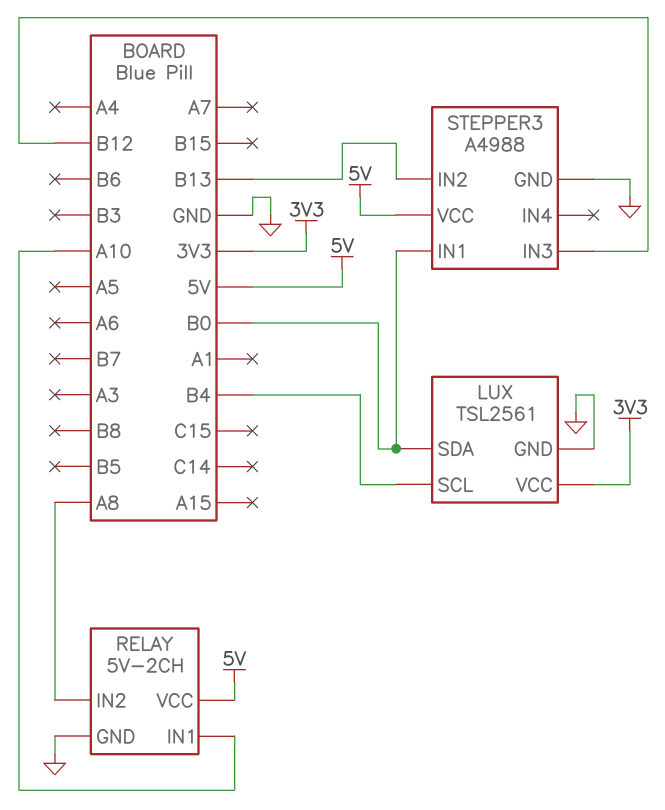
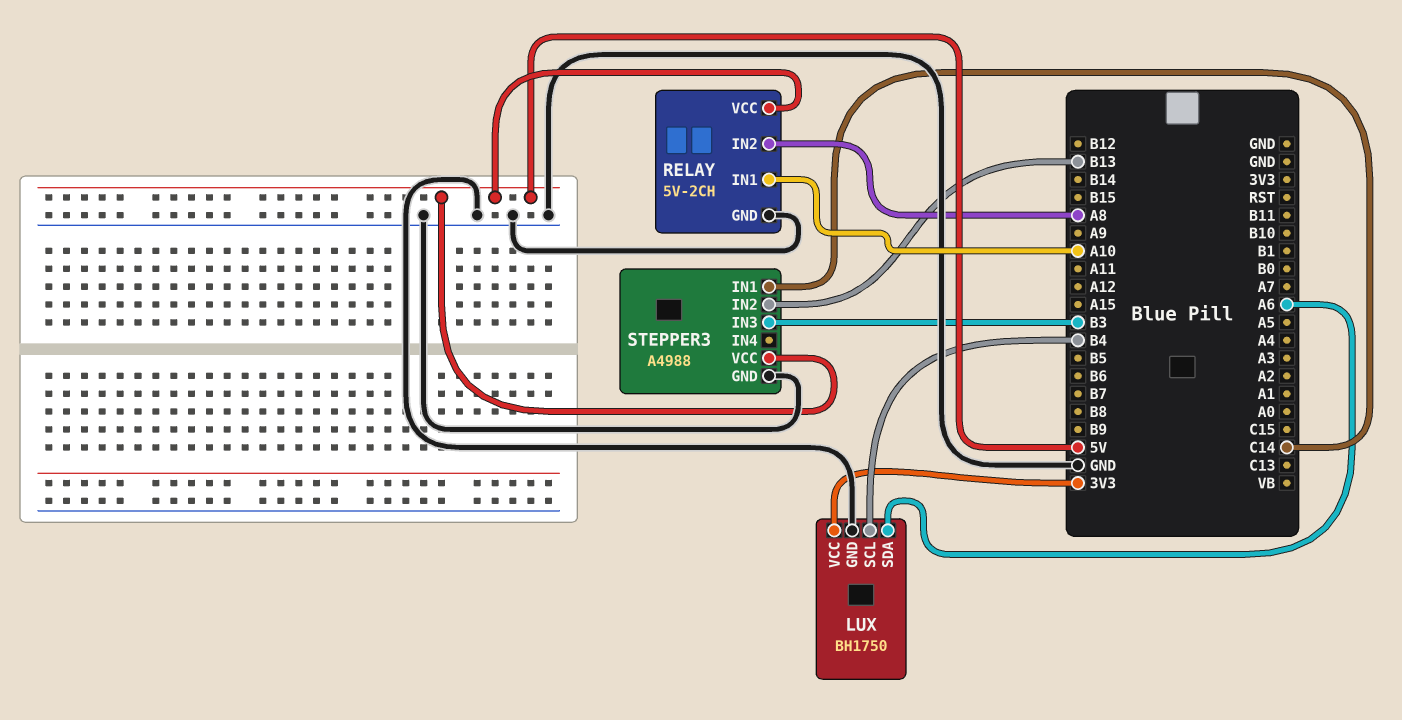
LUX: TSL2561 -> BH1750
LUX pin SDA: B0 -> A6
STEPPER3 pin IN1: B0 -> C14
STEPPER3 pin IN3: B12 -> B3

